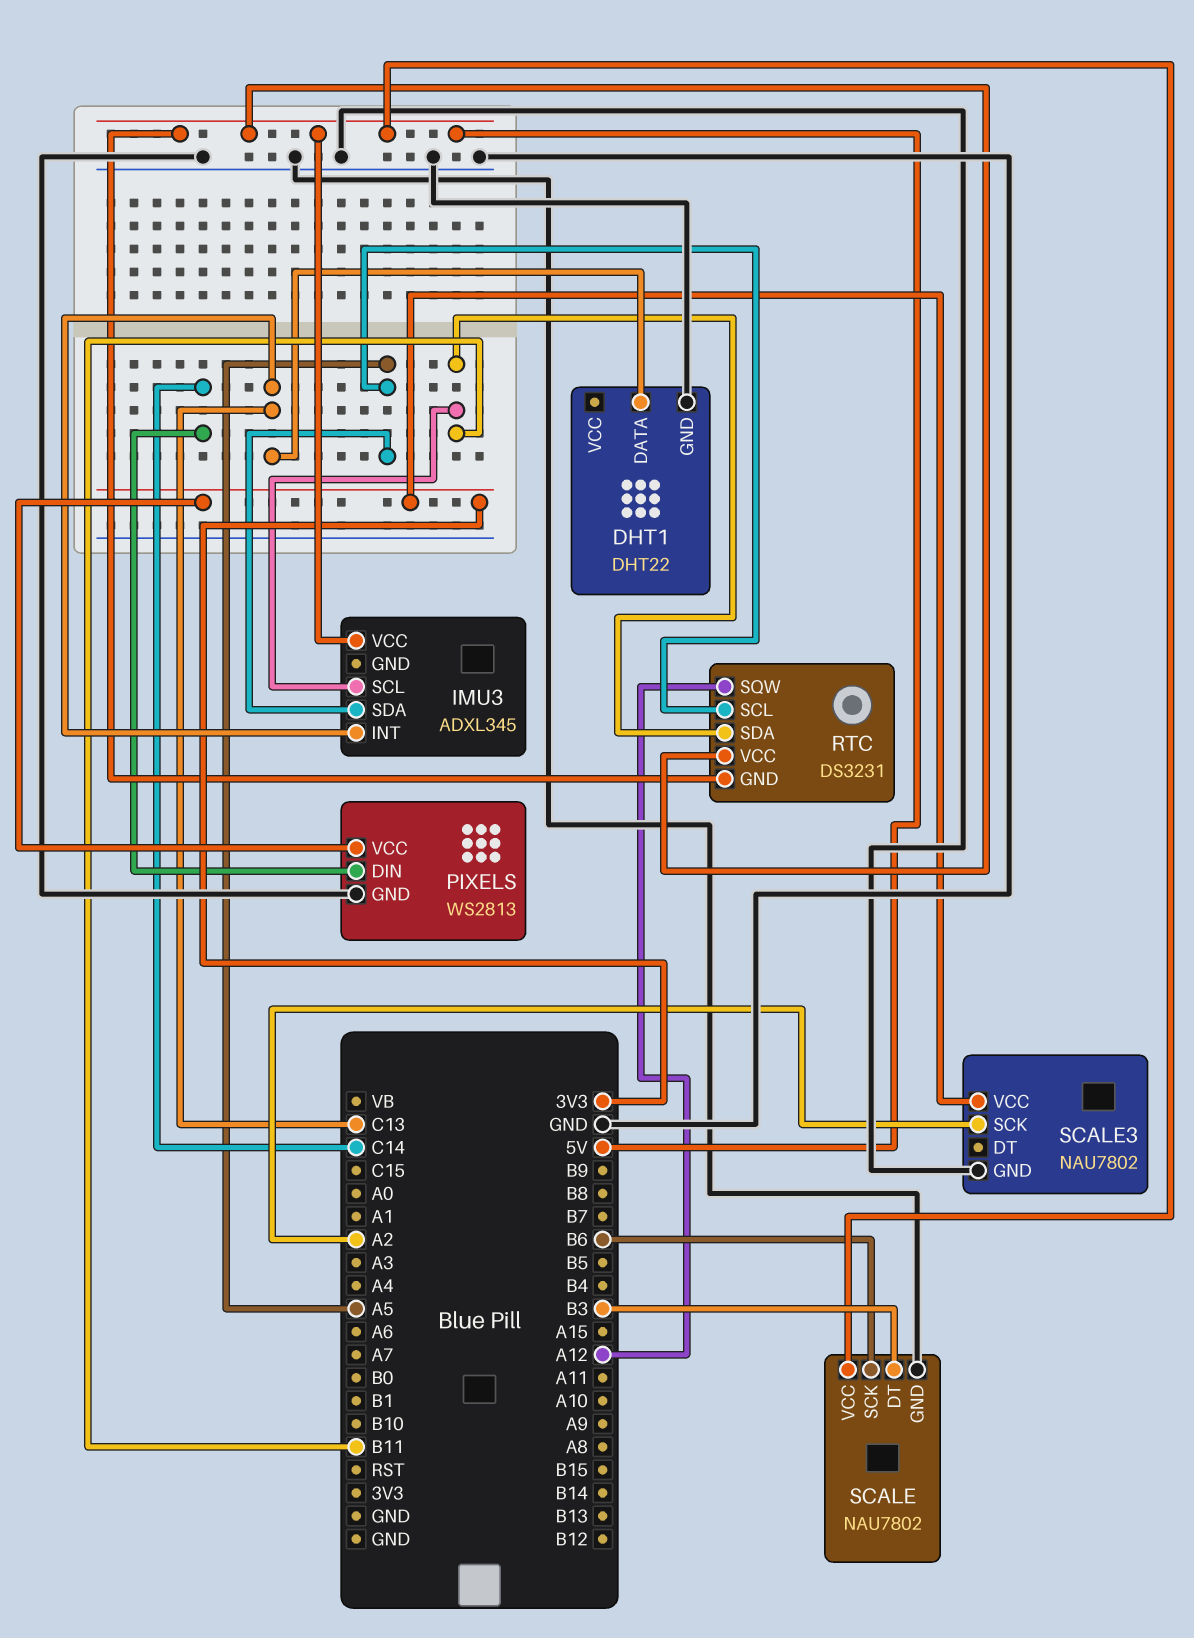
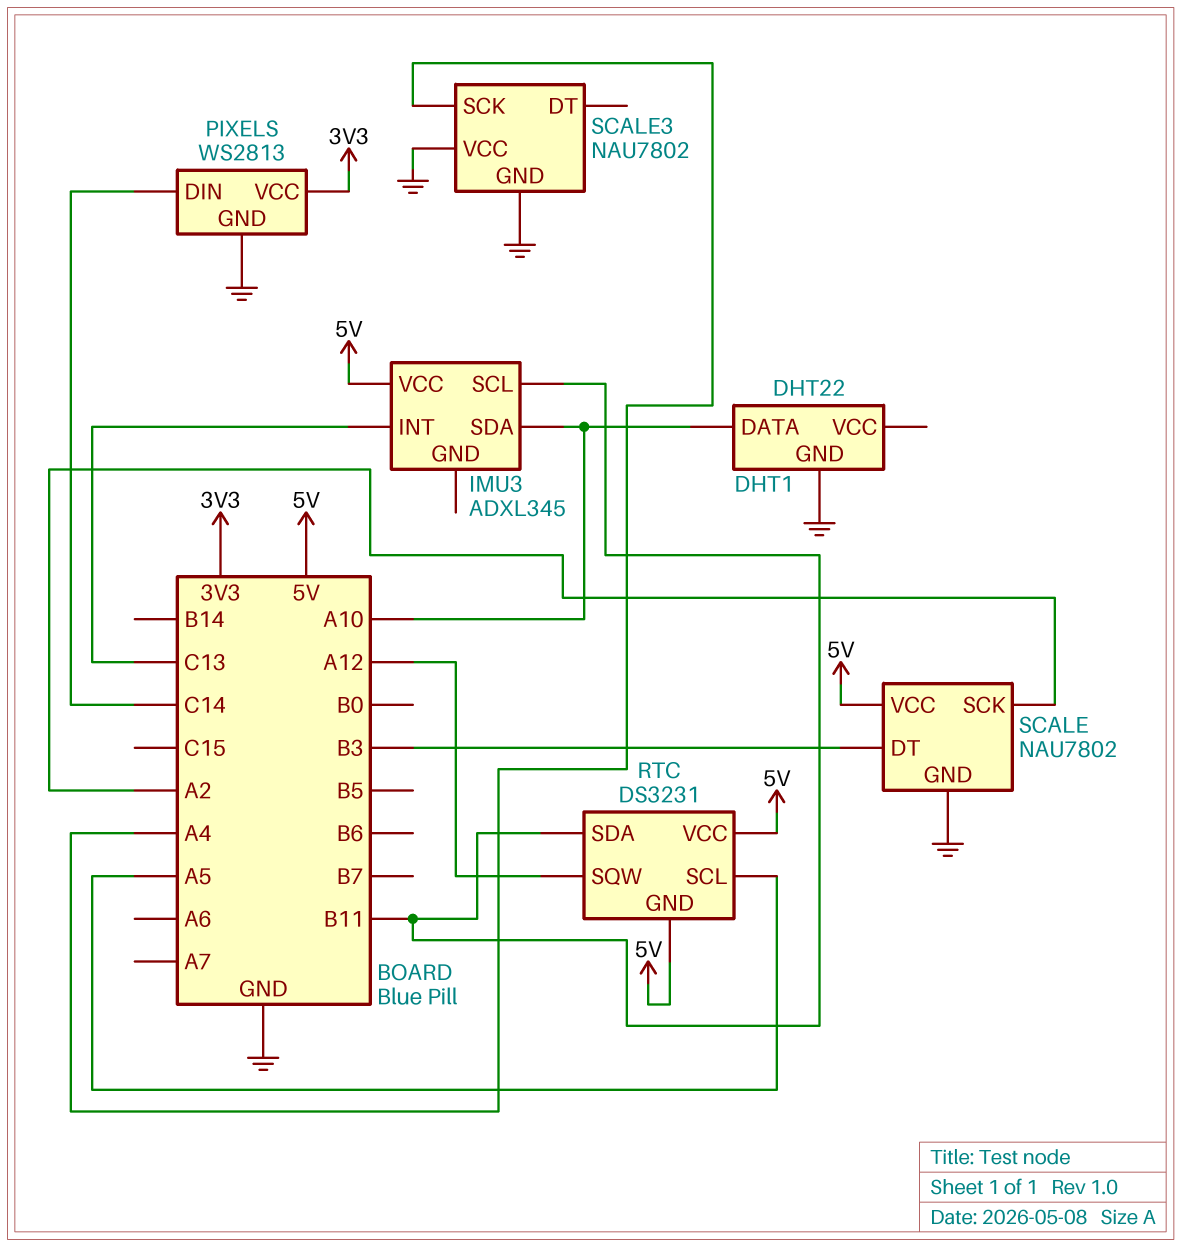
DHT1 pin DATA: C13 -> A10
IMU3 pin SDA: A5 -> A10
SCALE pin SCK: B6 -> A2
SCALE3 pin SCK: A2 -> A4
SCALE3 pin VCC: 3V3 -> GND

